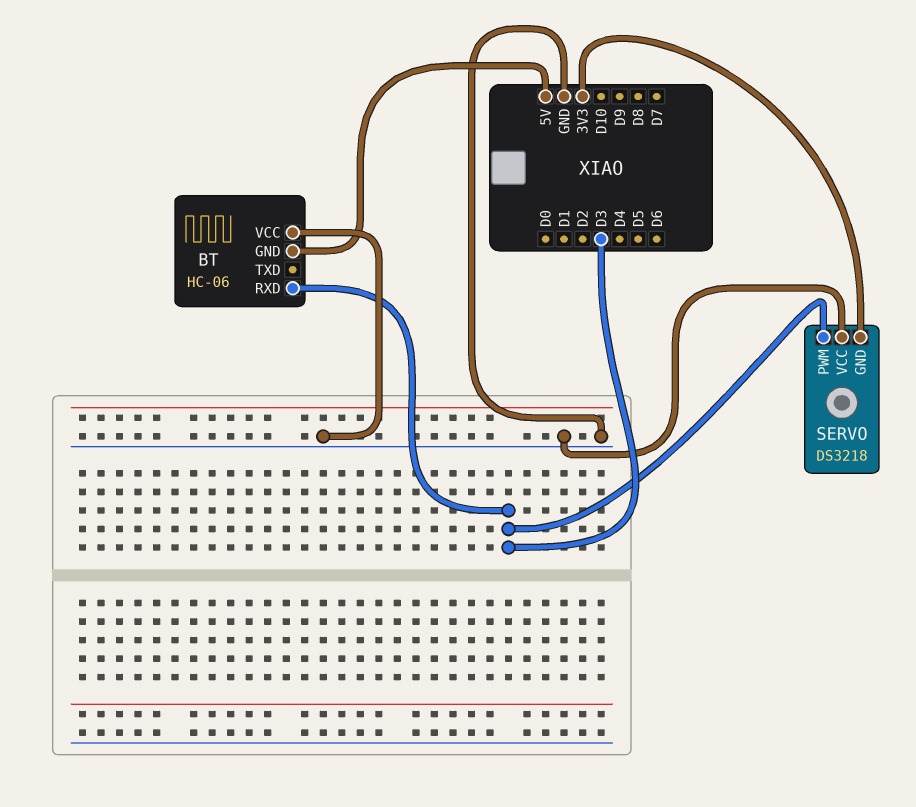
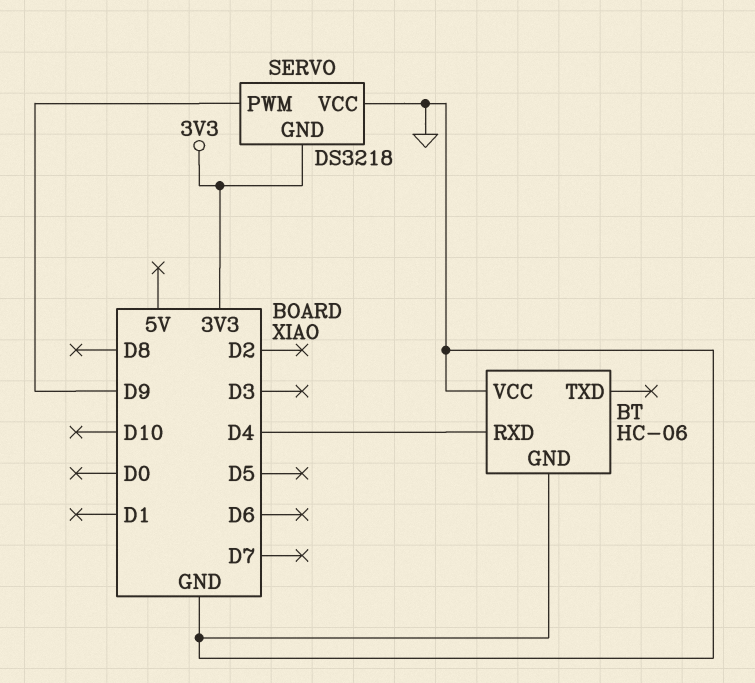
BT pin GND: 5V -> GND
BT pin RXD: D3 -> D4
SERVO pin PWM: D3 -> D9

